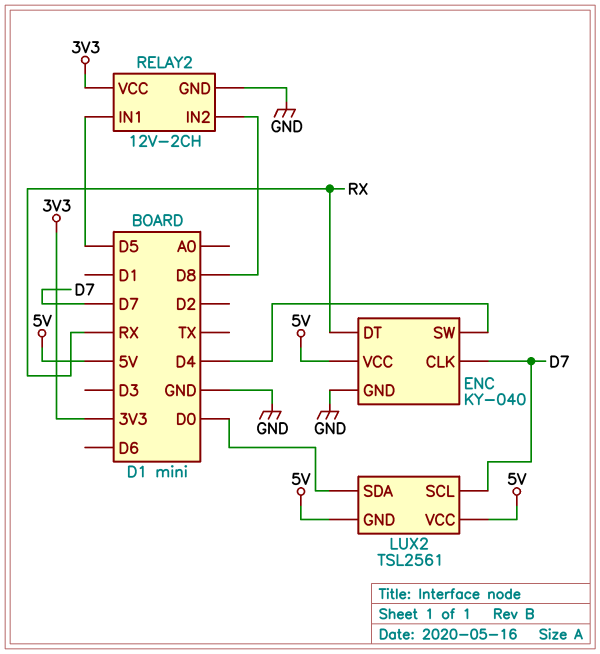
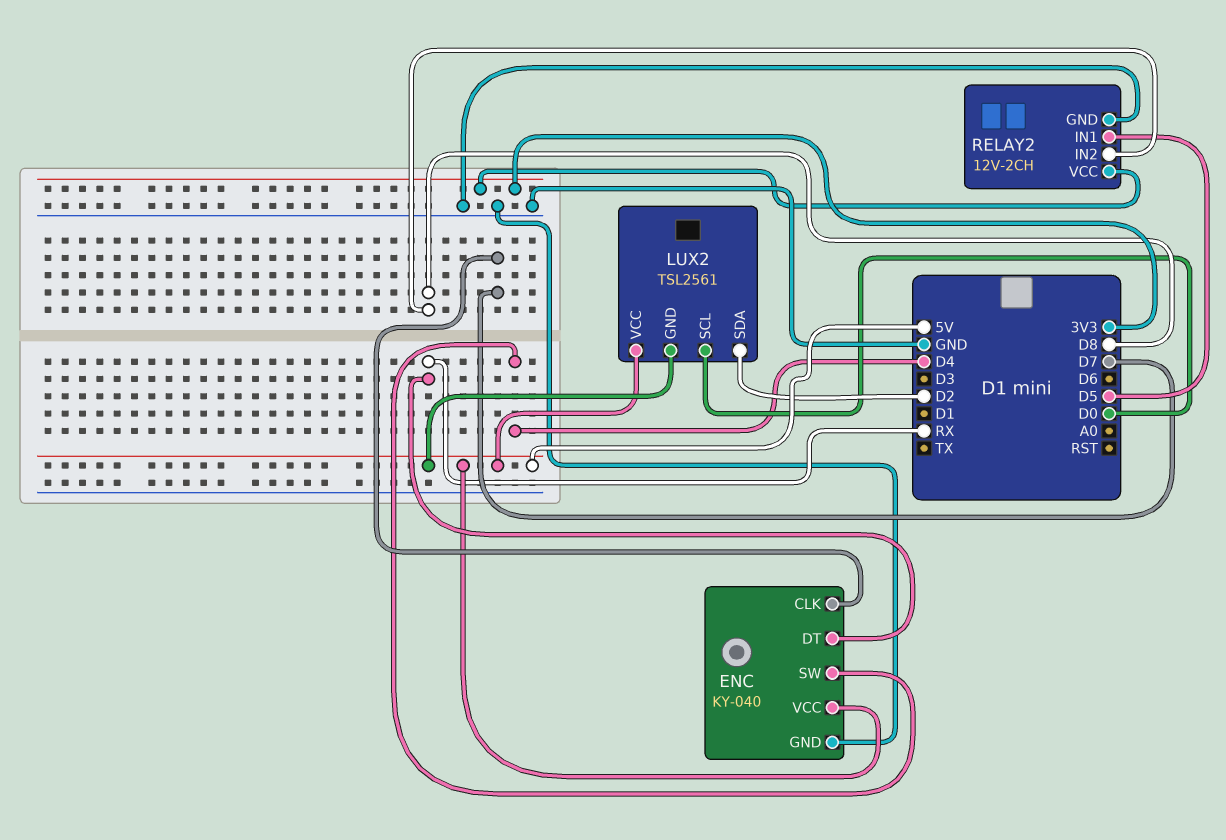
LUX2 pin SCL: D7 -> D0
LUX2 pin SDA: D0 -> D2

